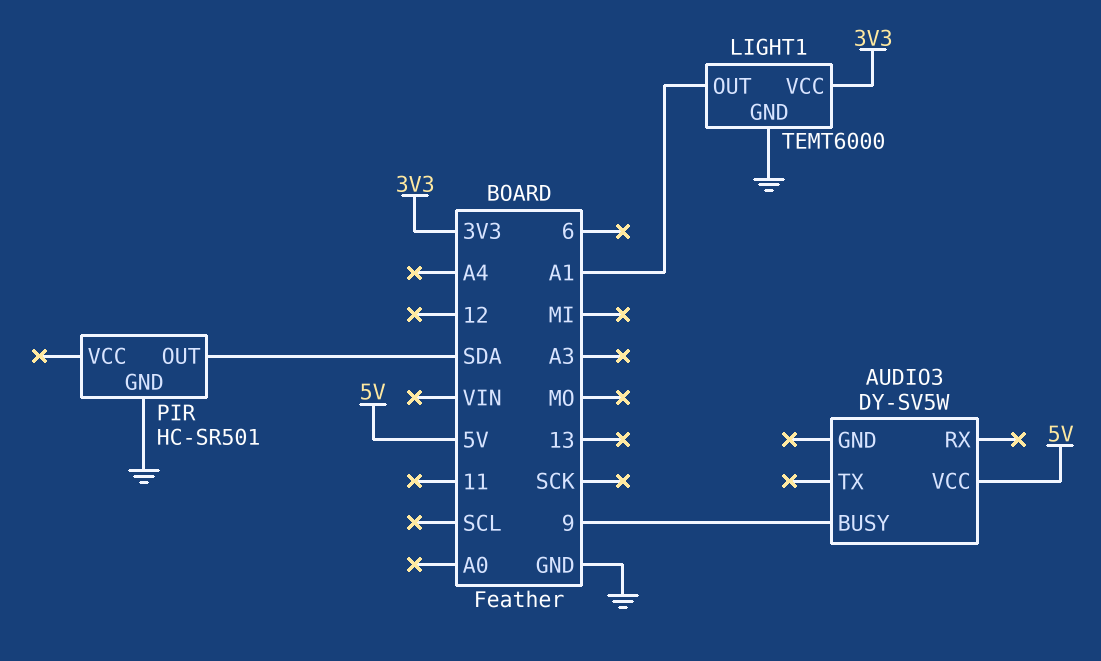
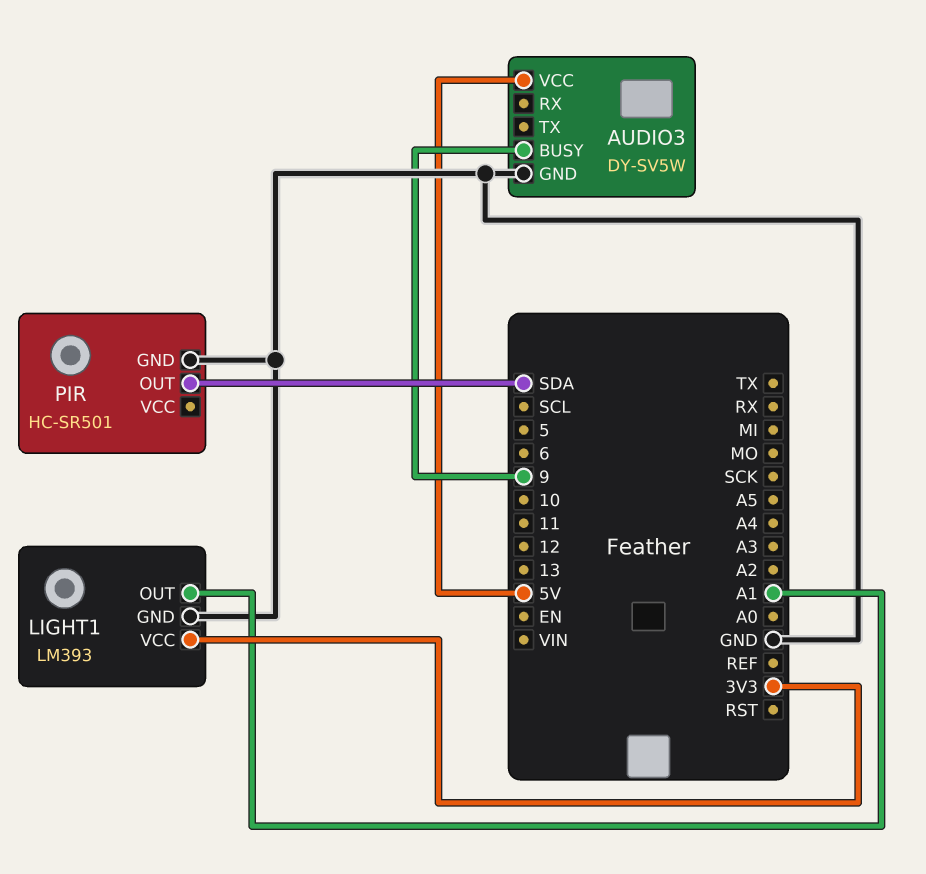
AUDIO3 pin GND: none -> GND
LIGHT1: TEMT6000 -> LM393

